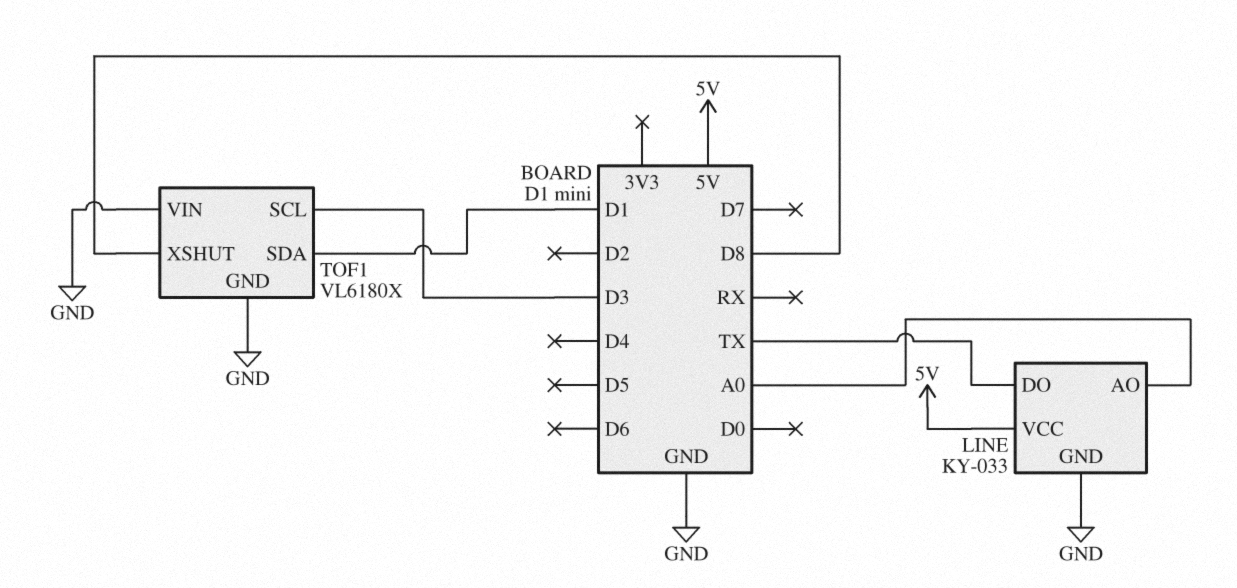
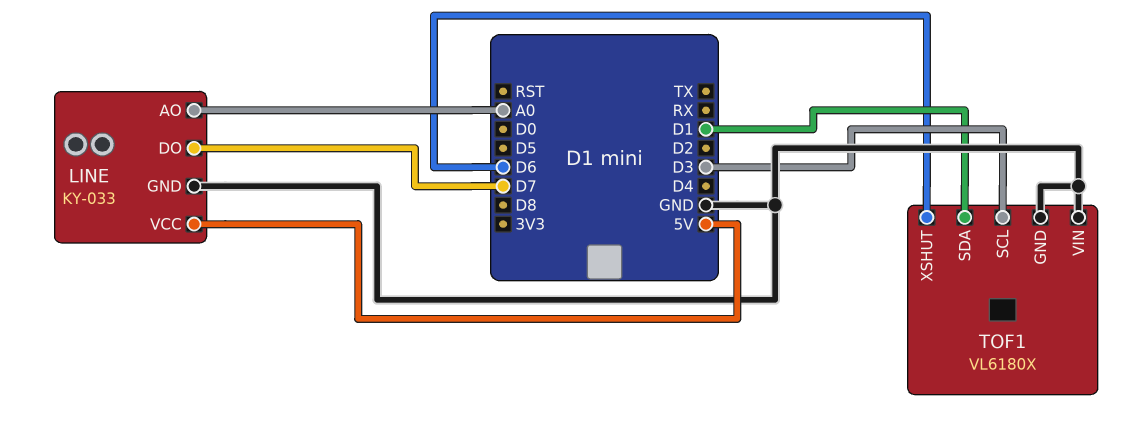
LINE pin DO: TX -> D7
TOF1 pin XSHUT: D8 -> D6

